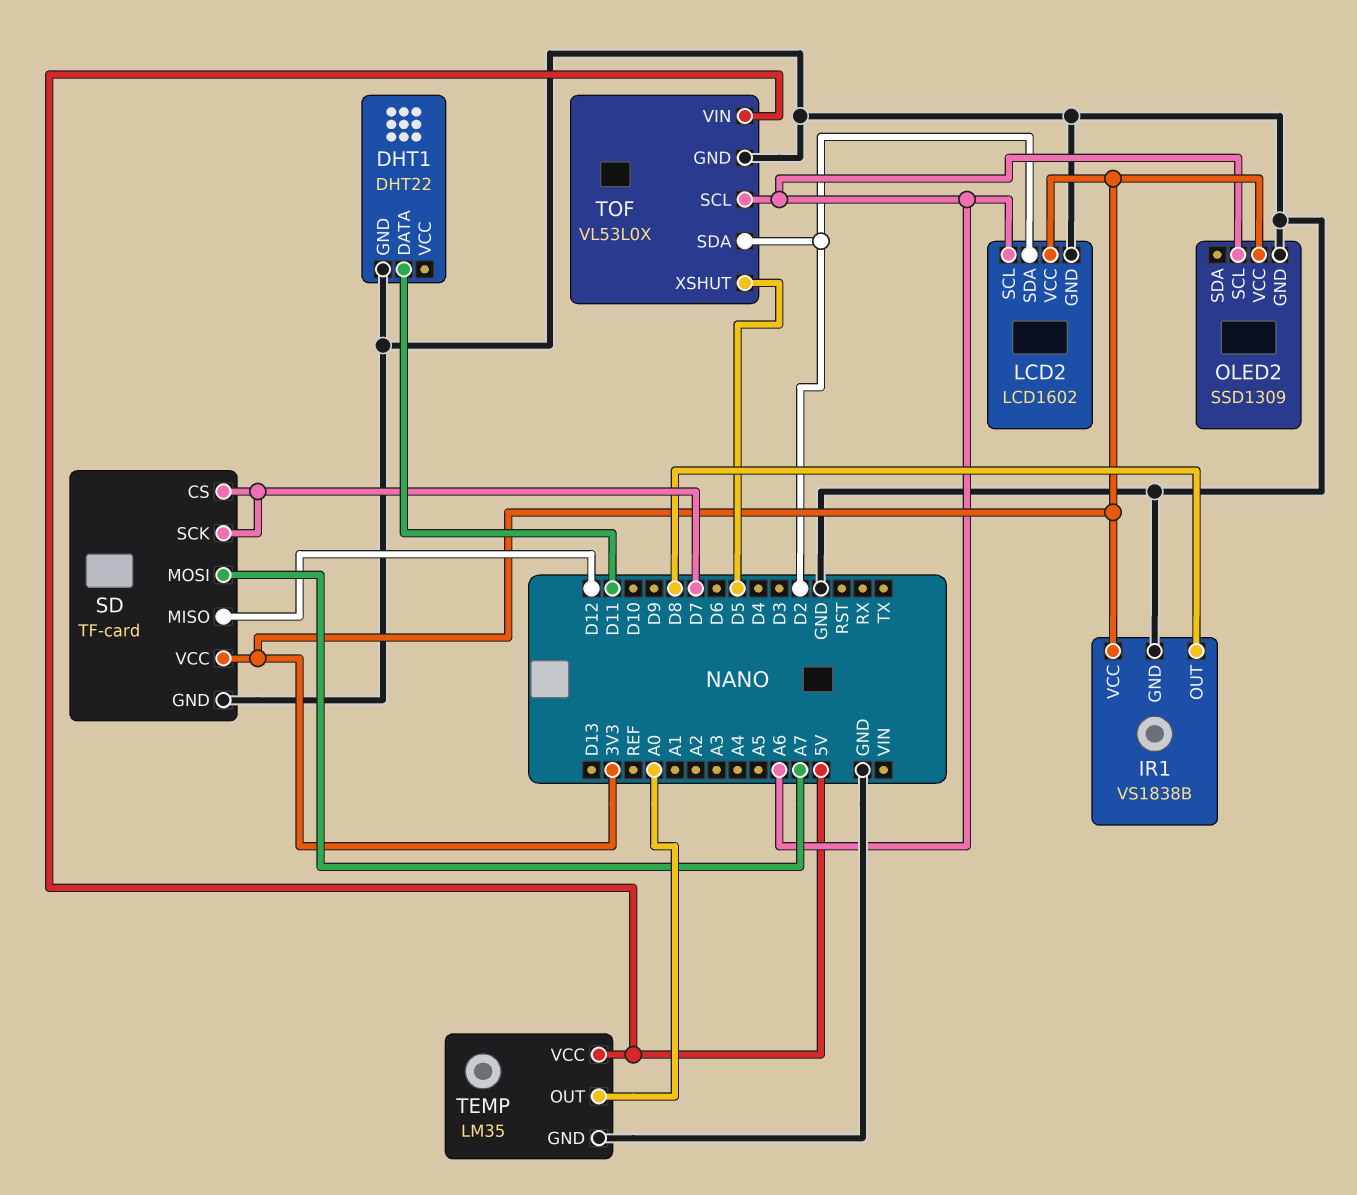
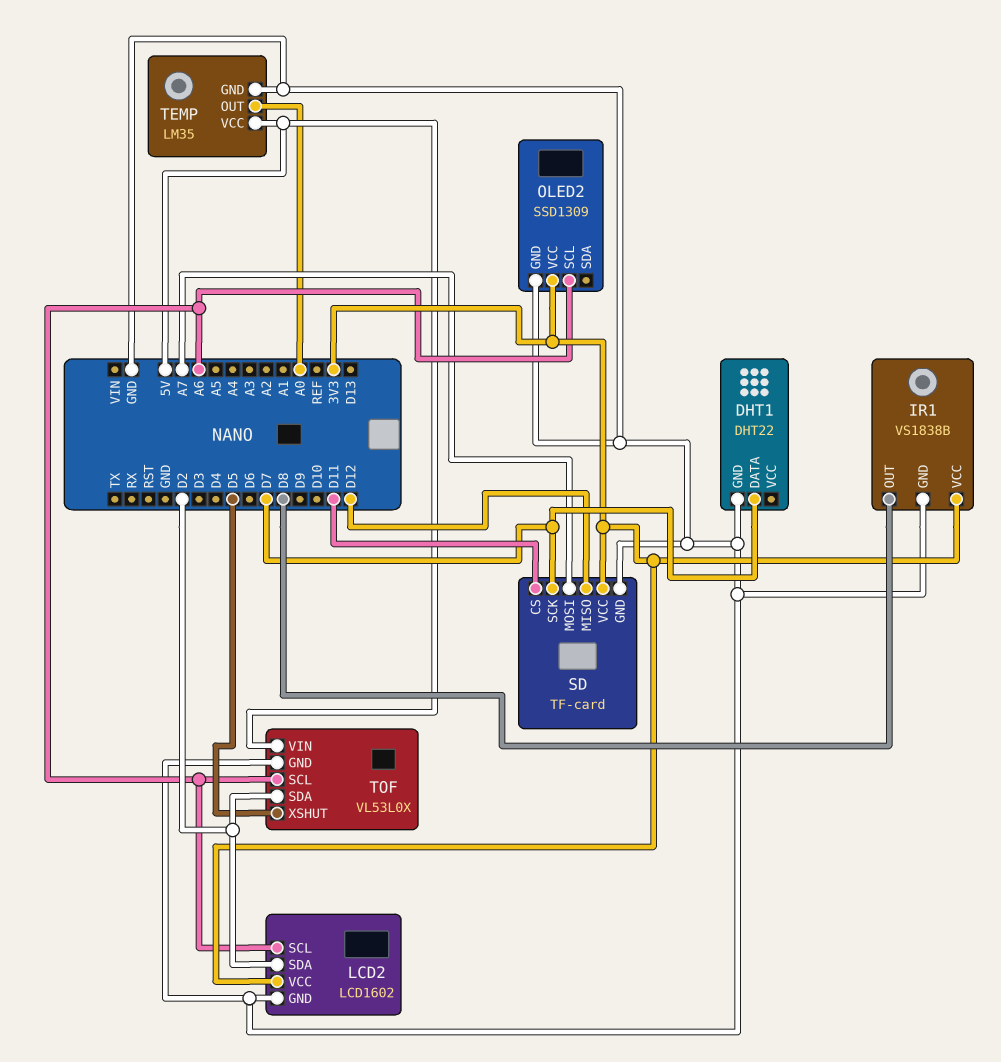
DHT1 pin DATA: D11 -> D7
SD pin CS: D7 -> D11

